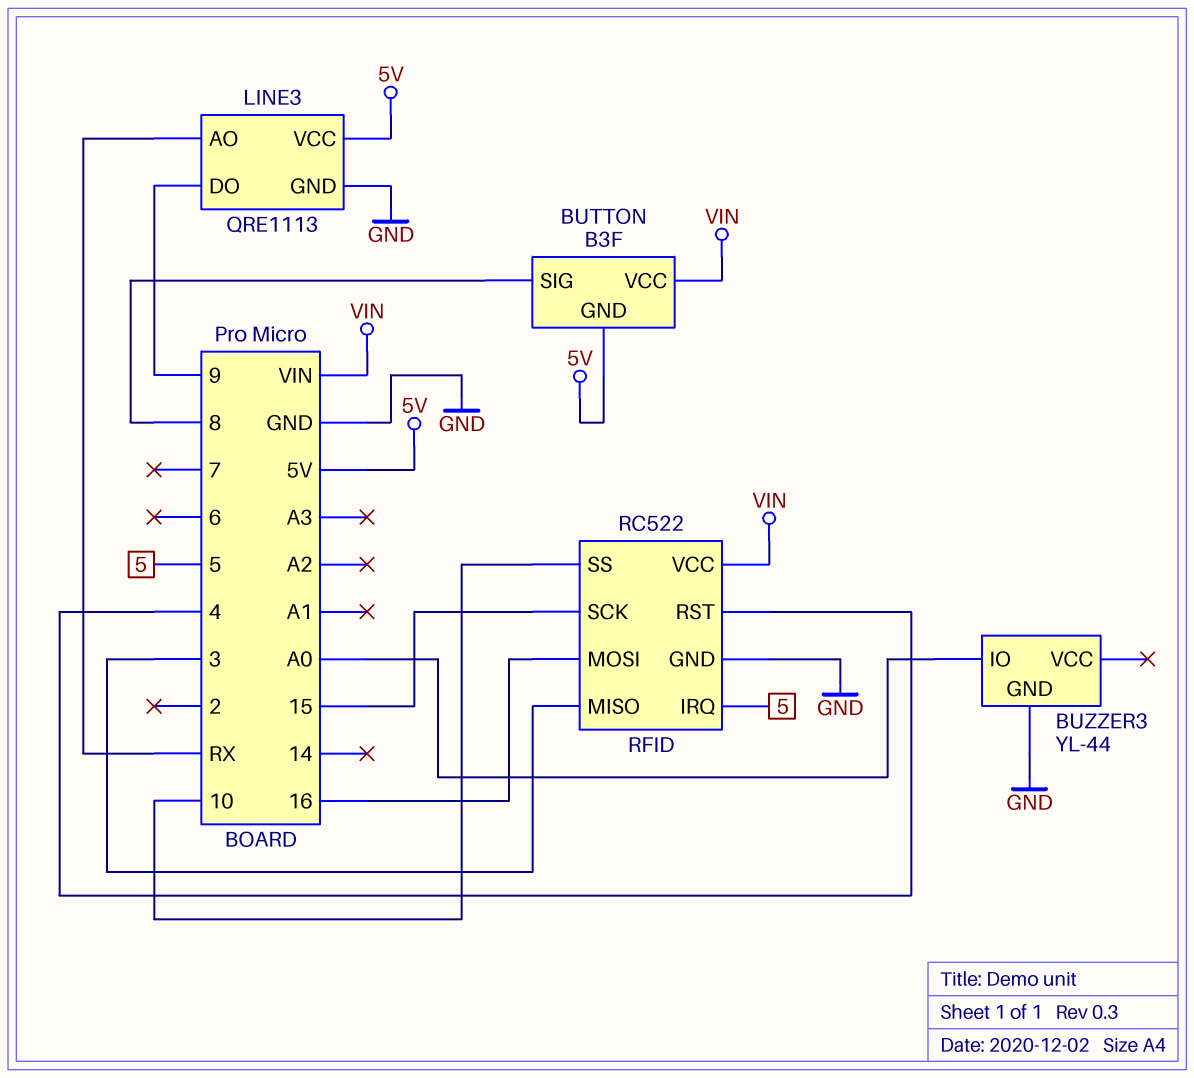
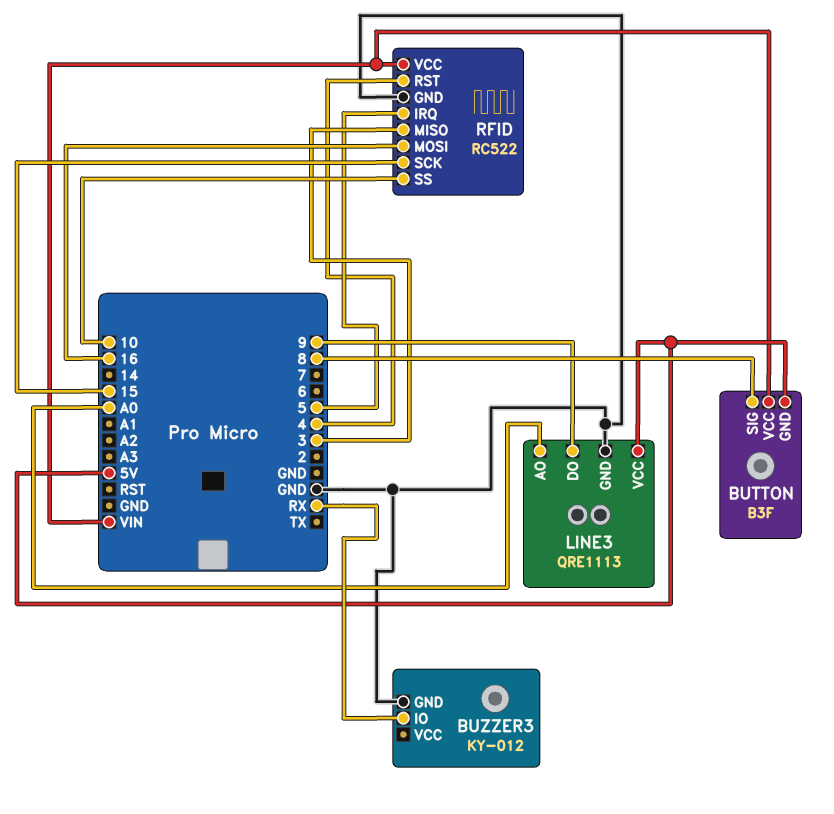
BUZZER3: YL-44 -> KY-012
BUZZER3 pin IO: A0 -> RX
LINE3 pin AO: RX -> A0

